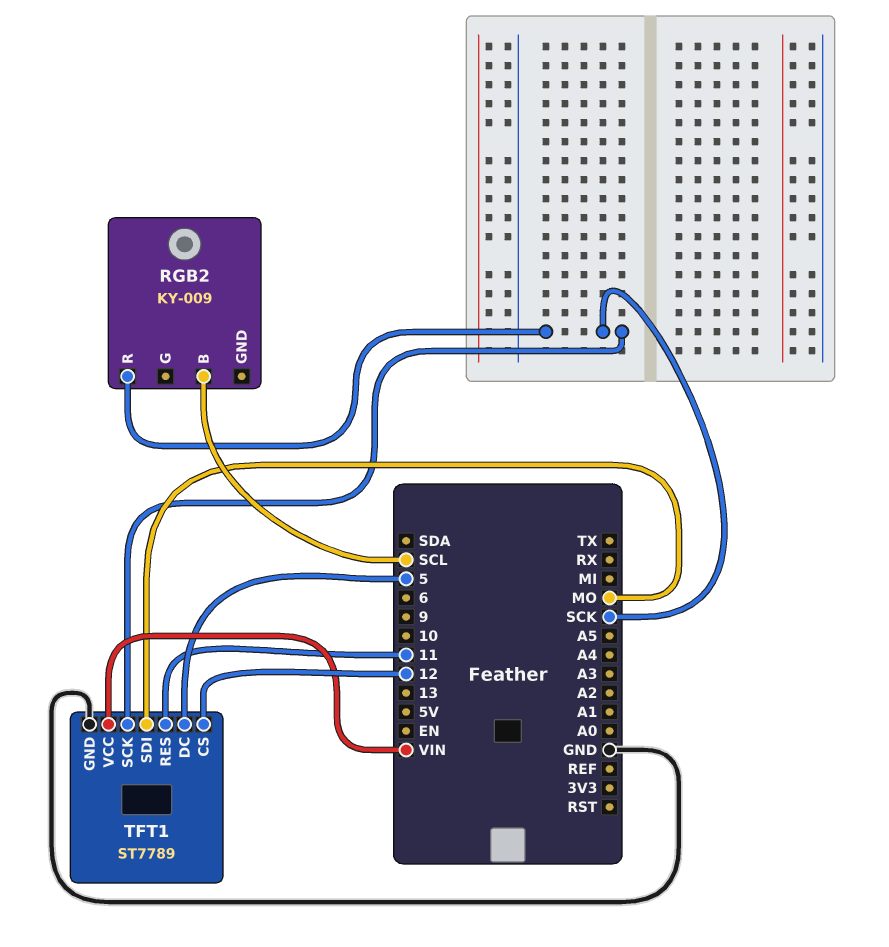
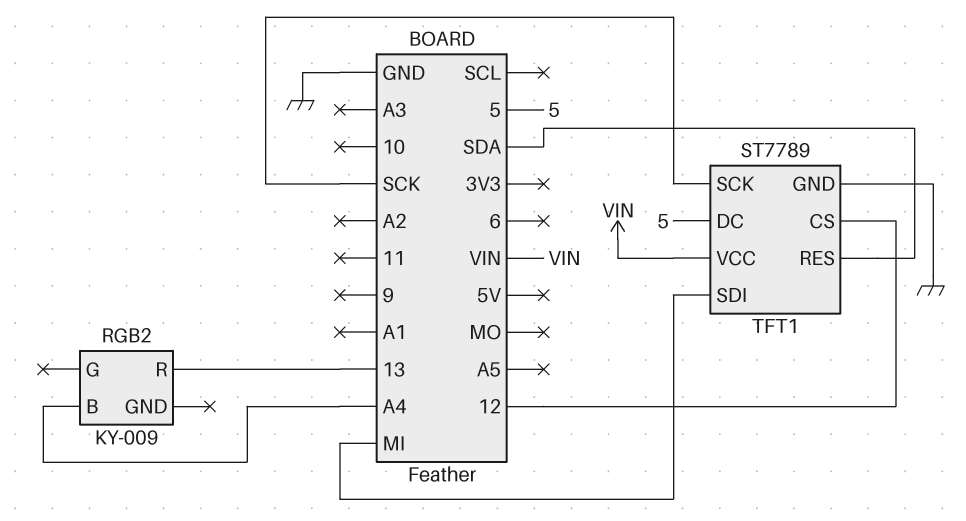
RGB2 pin B: SCL -> A4
RGB2 pin R: SCK -> 13
TFT1 pin RES: 11 -> SDA
TFT1 pin SDI: MO -> MI

